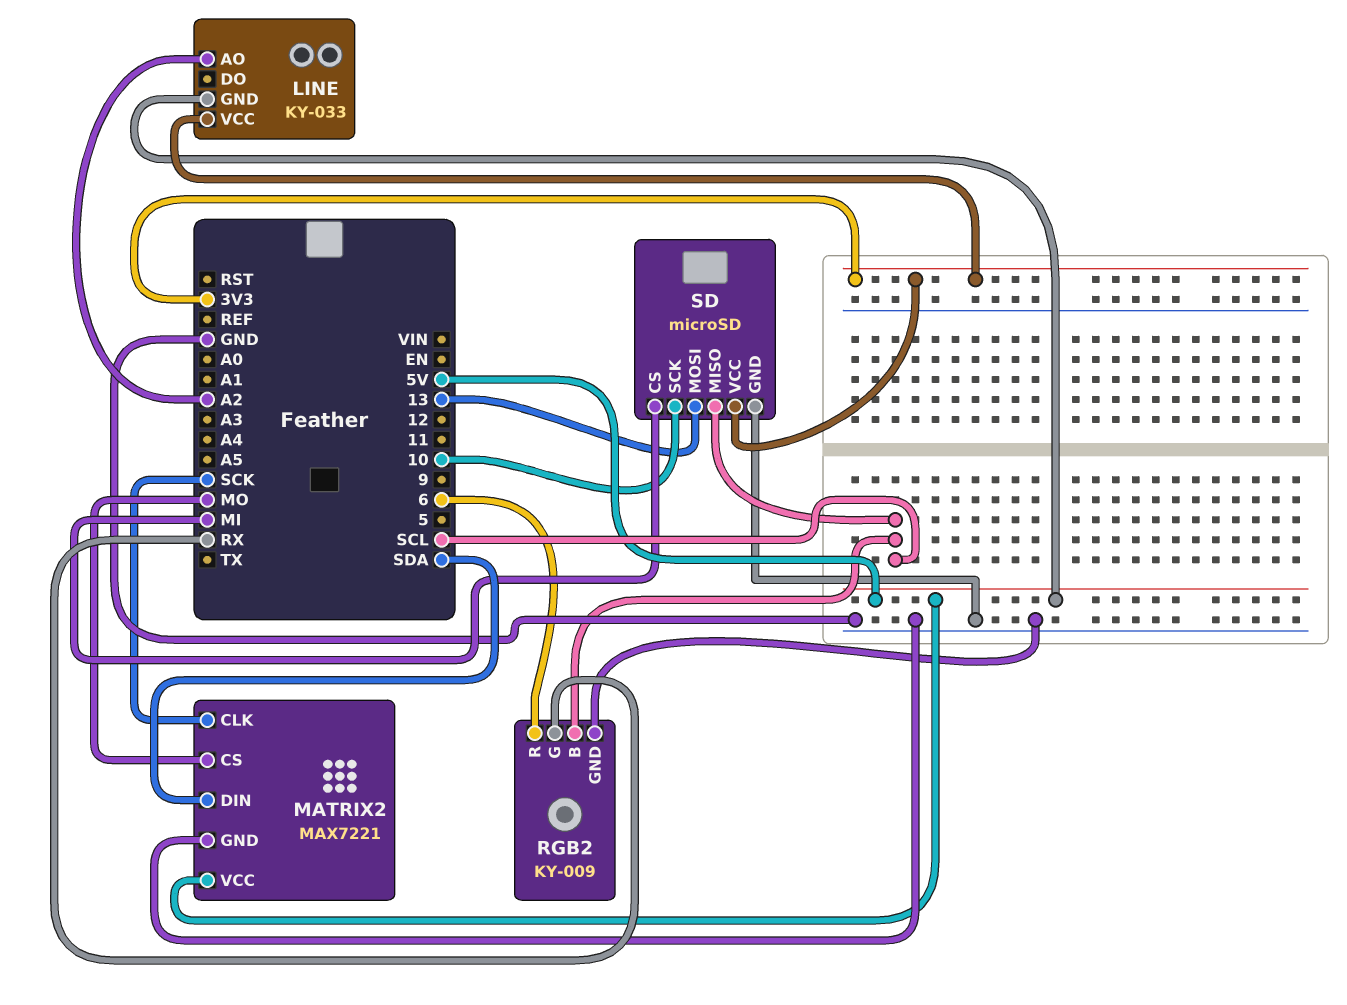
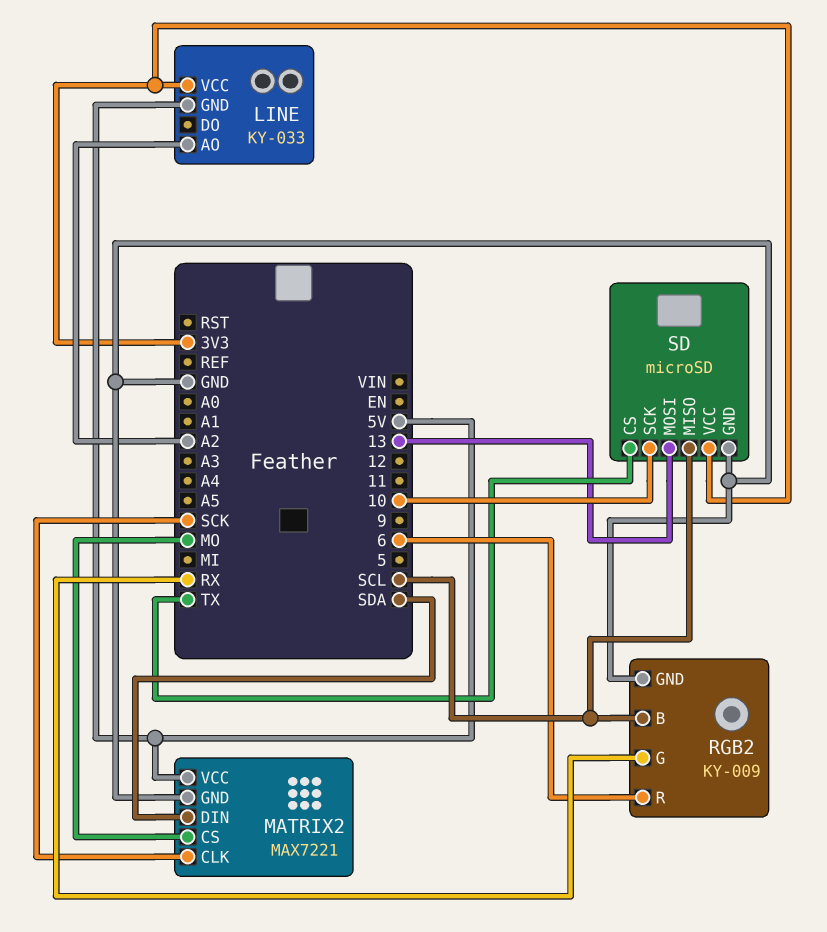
SD pin CS: MI -> TX

